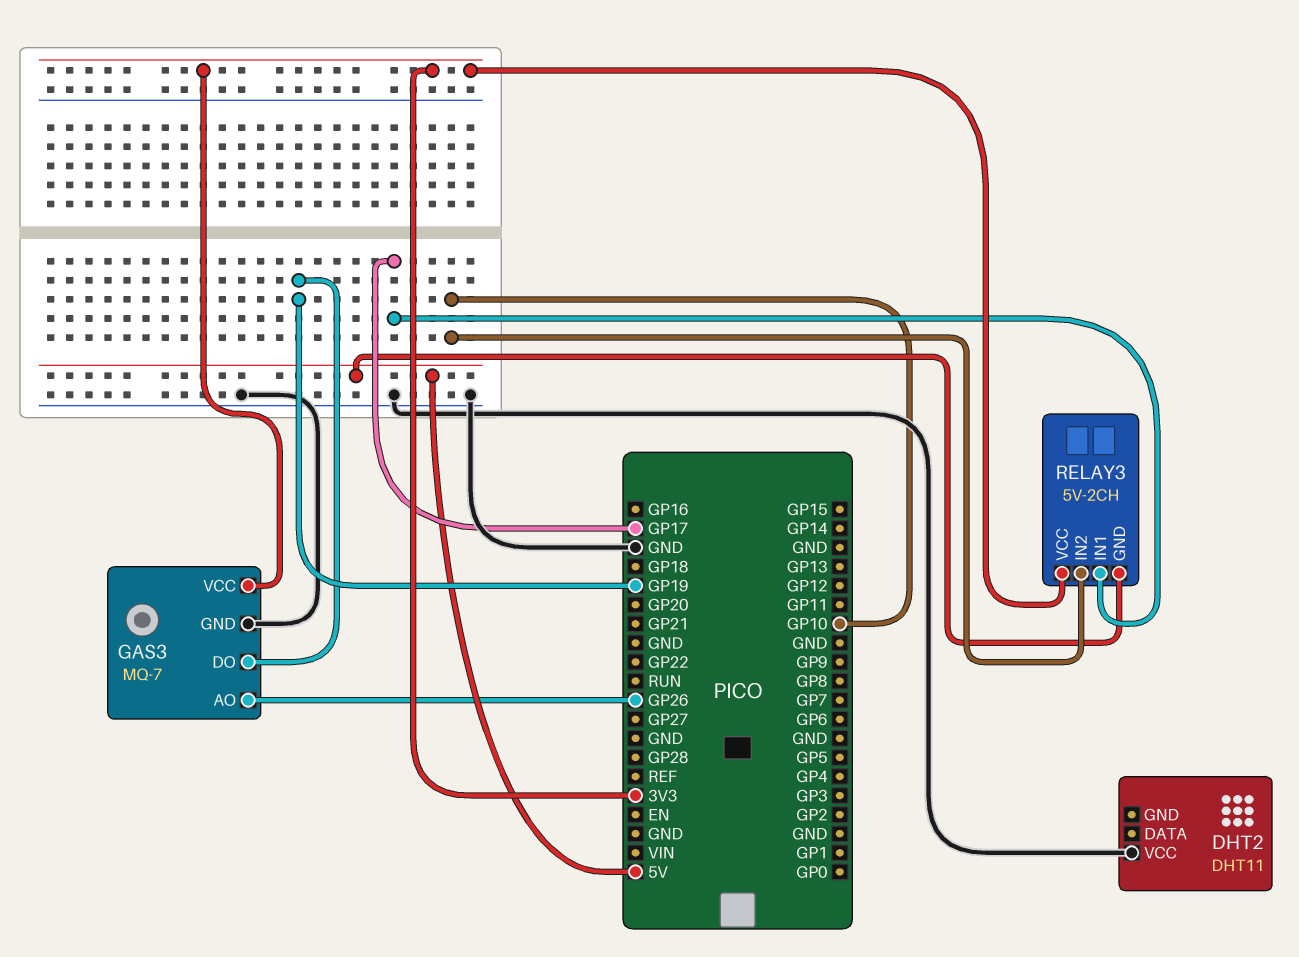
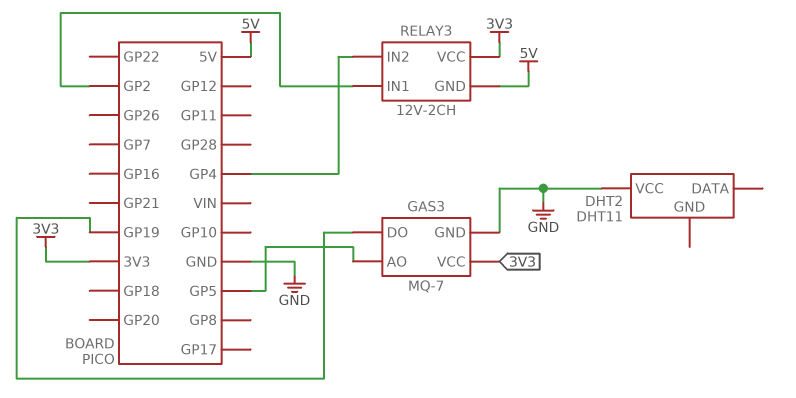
GAS3 pin AO: GP26 -> GP5
RELAY3: 5V-2CH -> 12V-2CH
RELAY3 pin IN1: GP17 -> GP2
RELAY3 pin IN2: GP10 -> GP4

